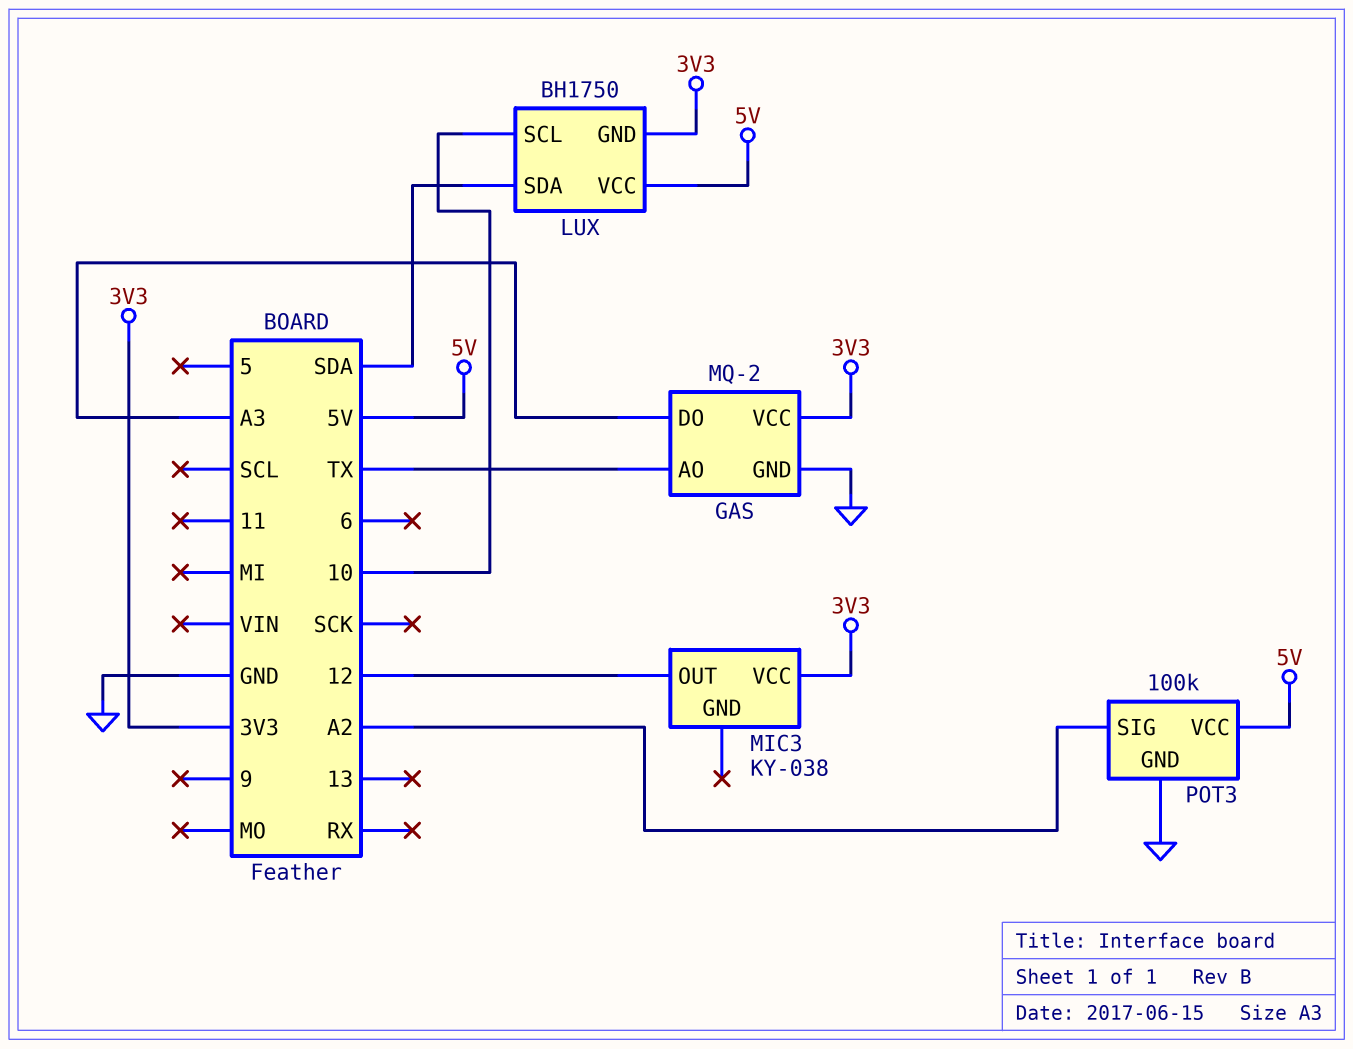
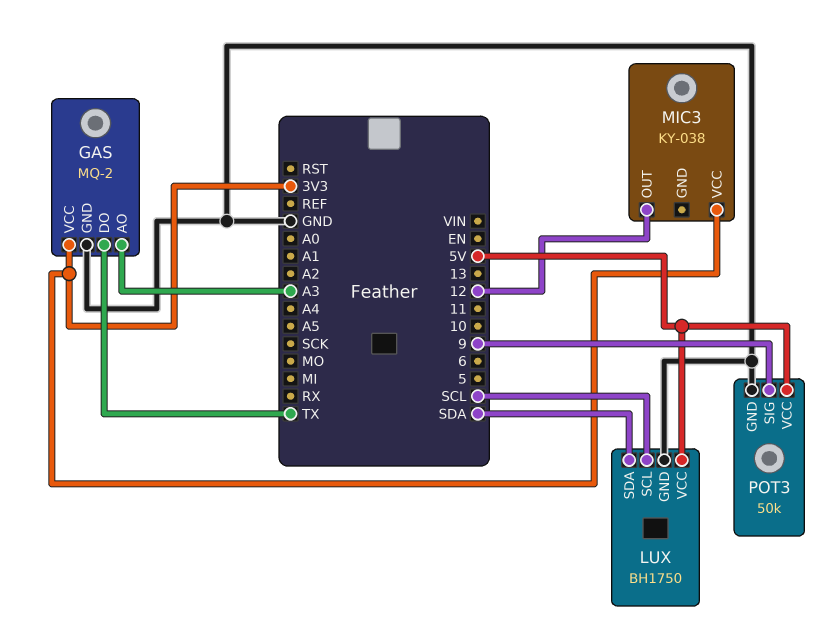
GAS pin AO: TX -> A3
GAS pin DO: A3 -> TX
LUX pin GND: 3V3 -> GND
LUX pin SCL: 10 -> SCL
POT3: 100k -> 50k
POT3 pin SIG: A2 -> 9

